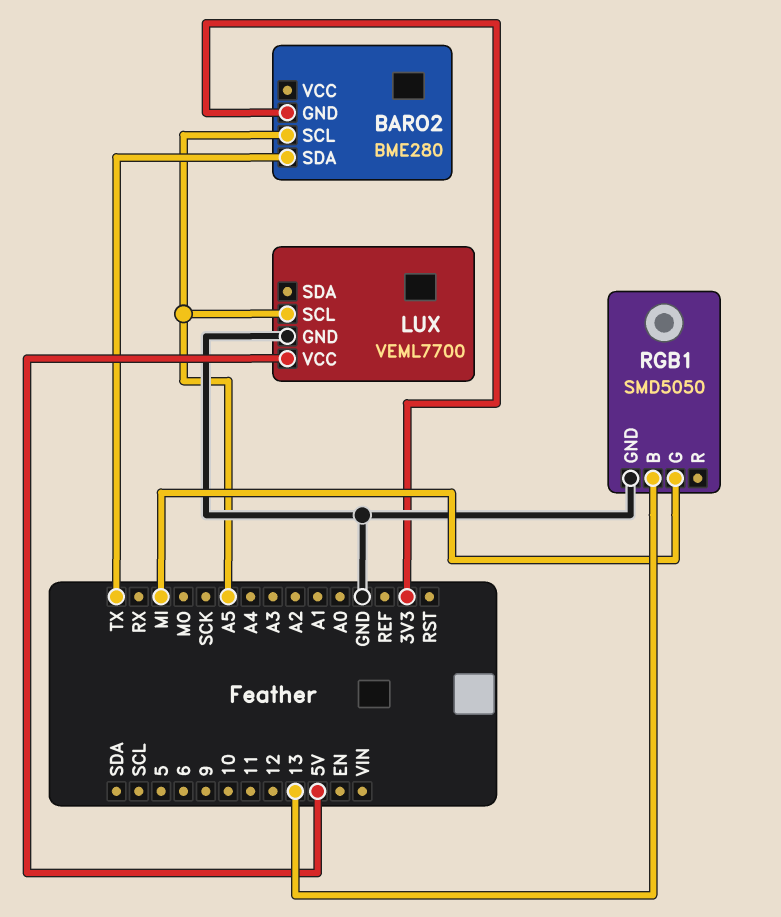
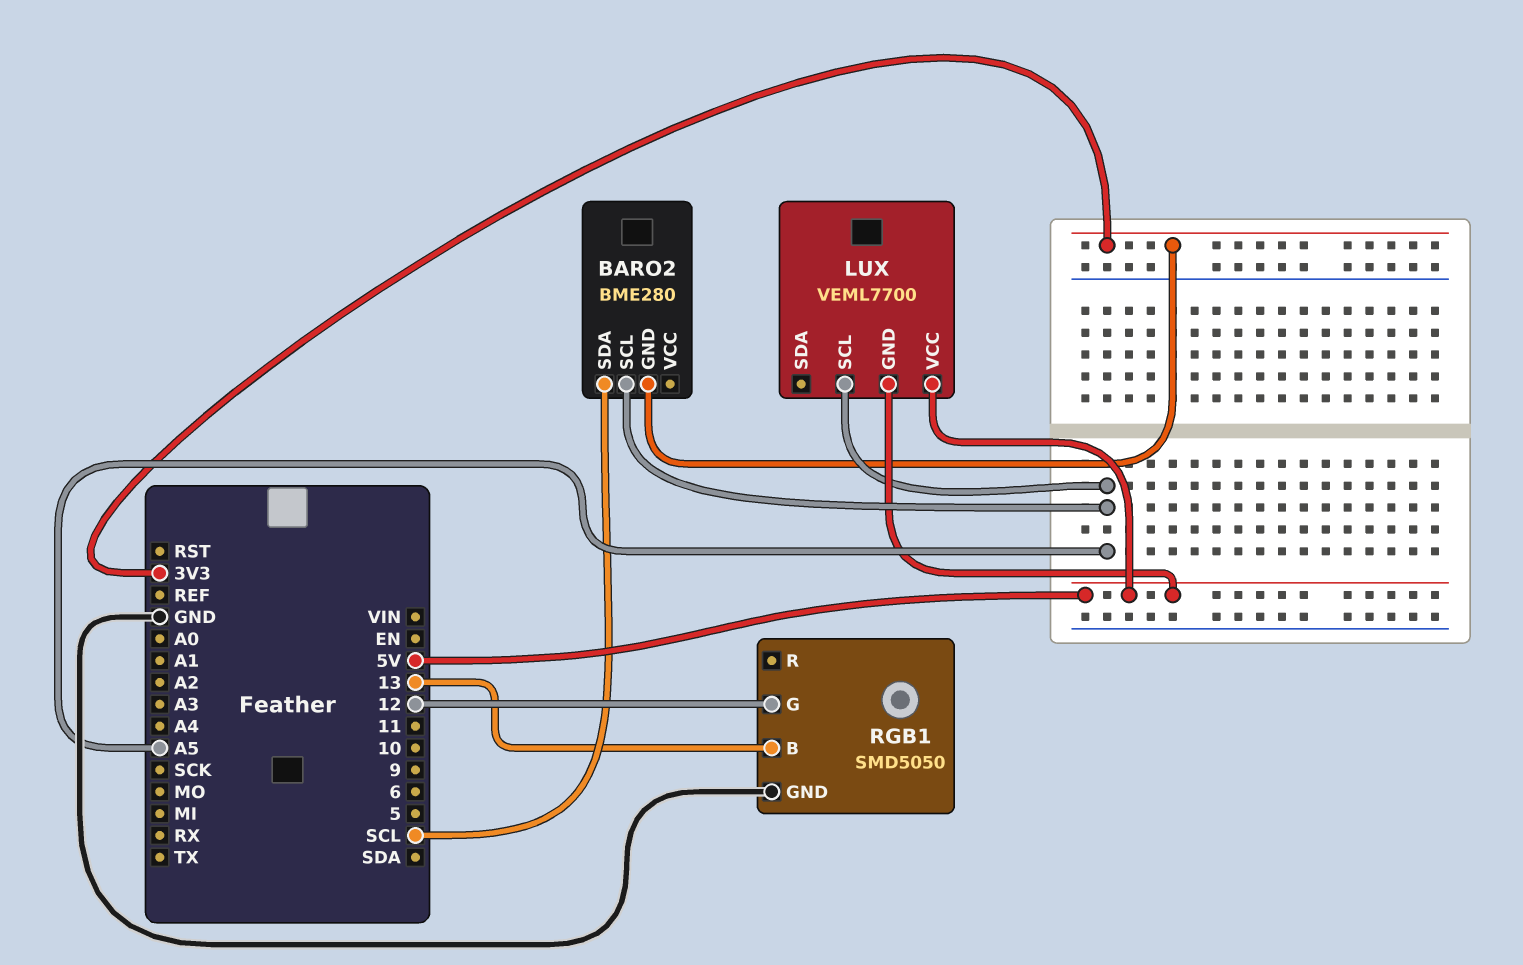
BARO2 pin SDA: TX -> SCL
LUX pin GND: GND -> 5V
RGB1 pin G: MI -> 12

